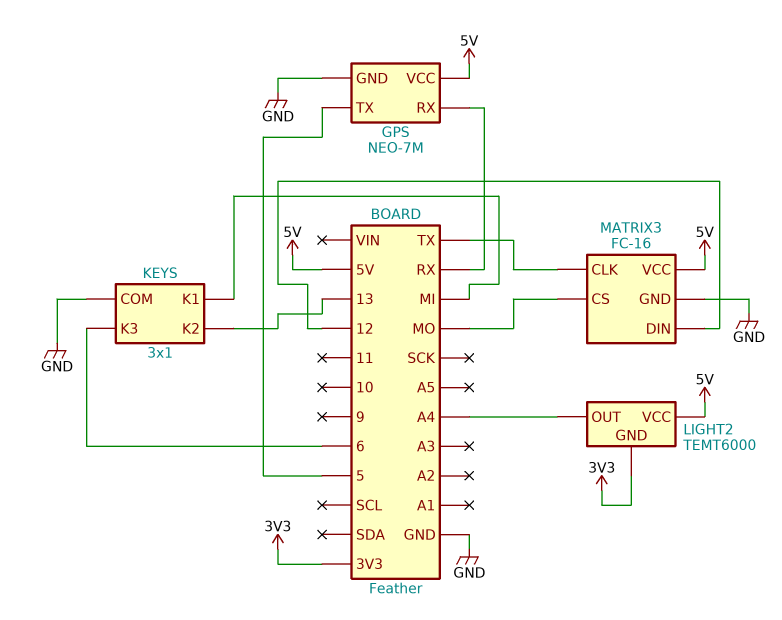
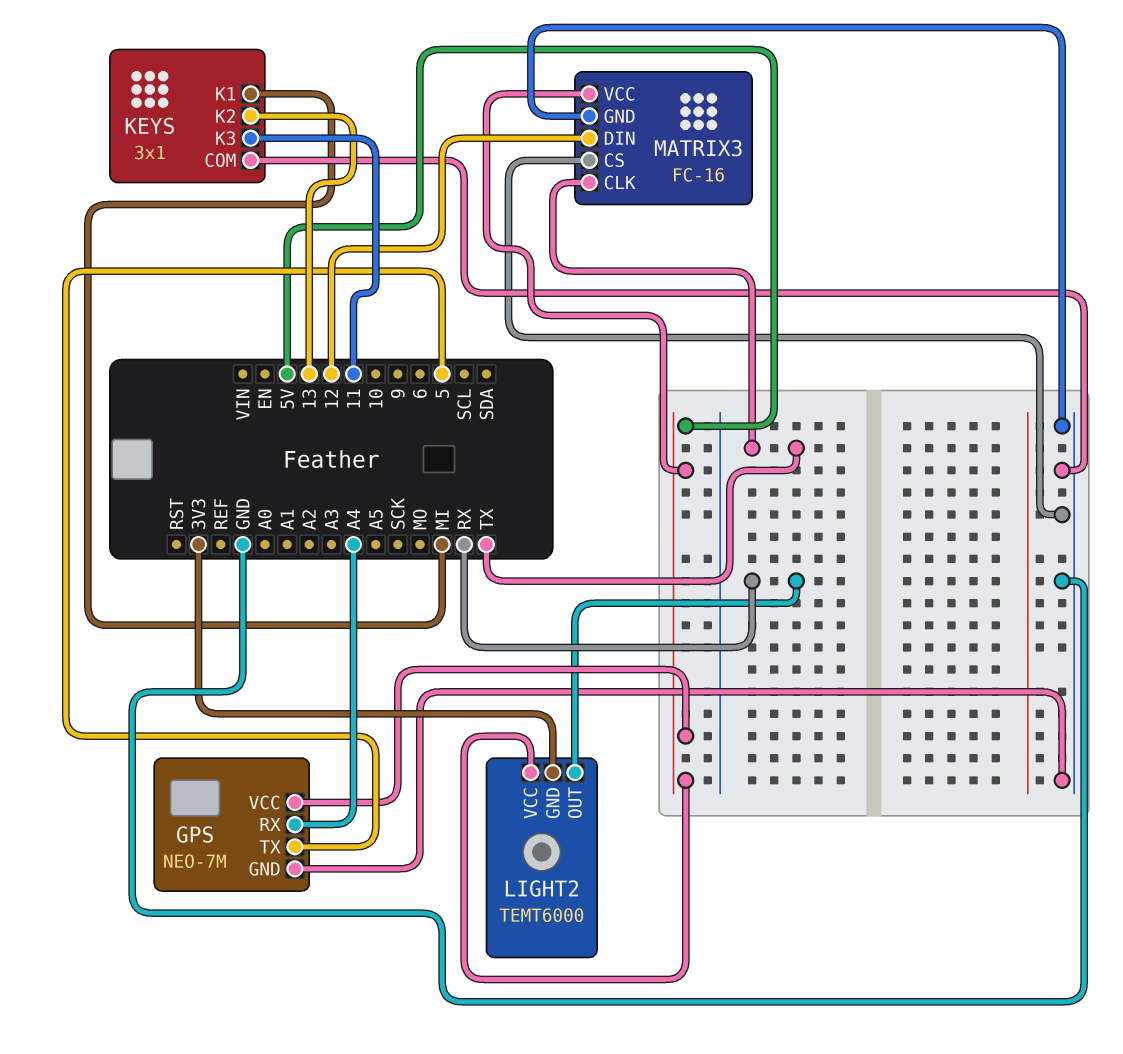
GPS pin RX: RX -> A4
KEYS pin K3: 6 -> 11
LIGHT2 pin OUT: A4 -> RX
MATRIX3 pin CS: MO -> GND

